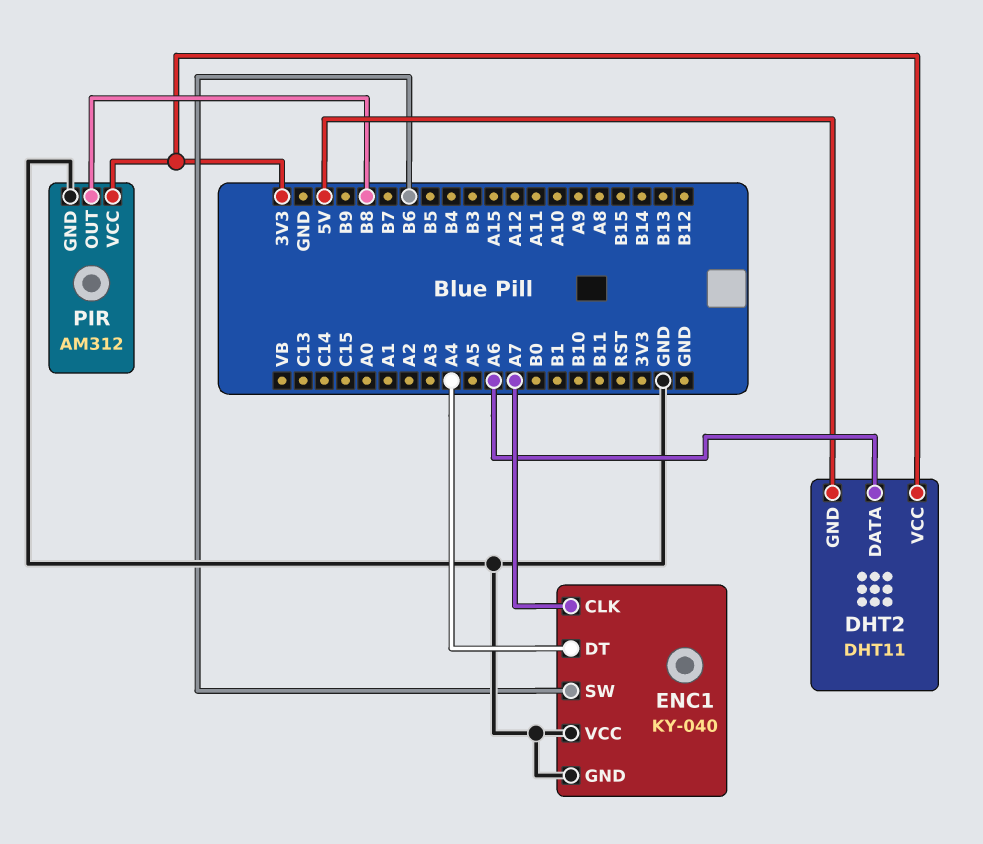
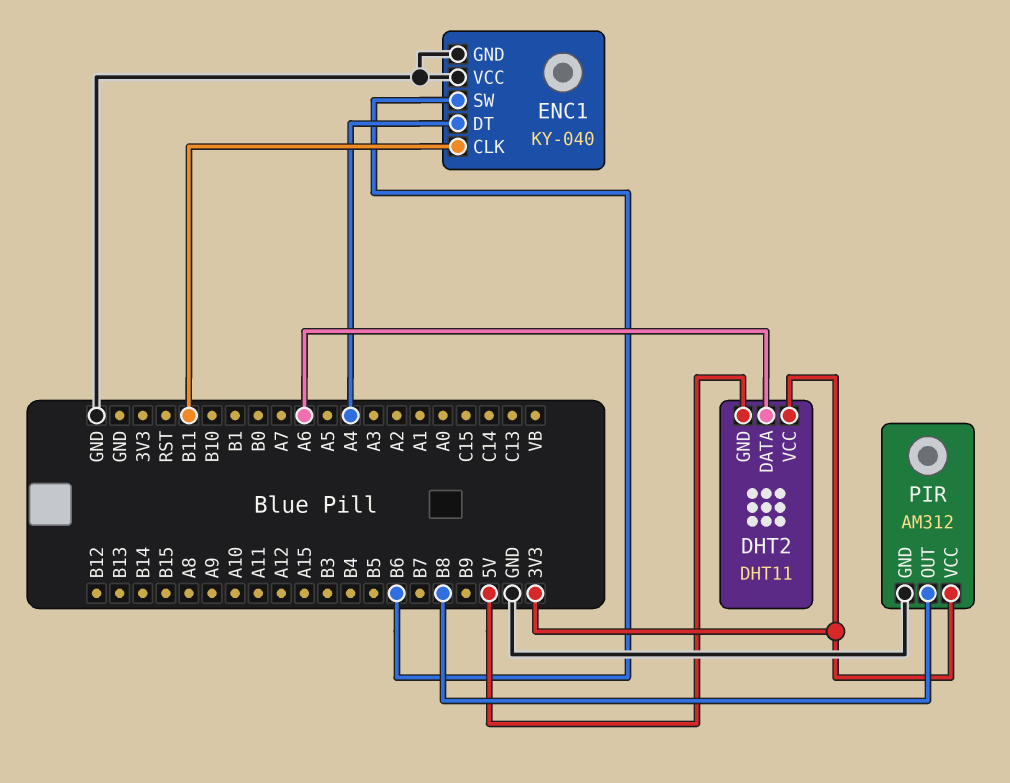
ENC1 pin CLK: A7 -> B11

